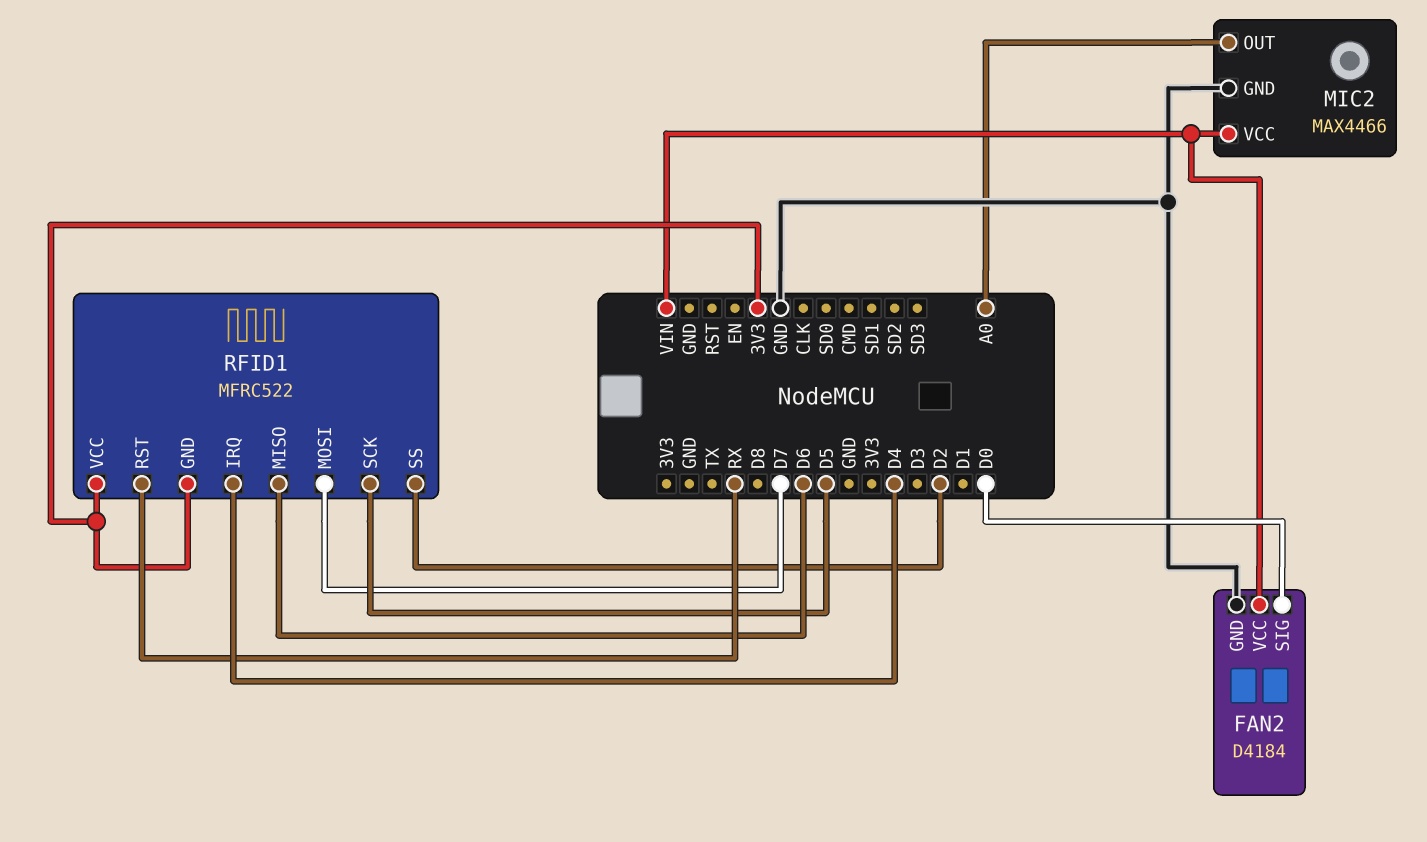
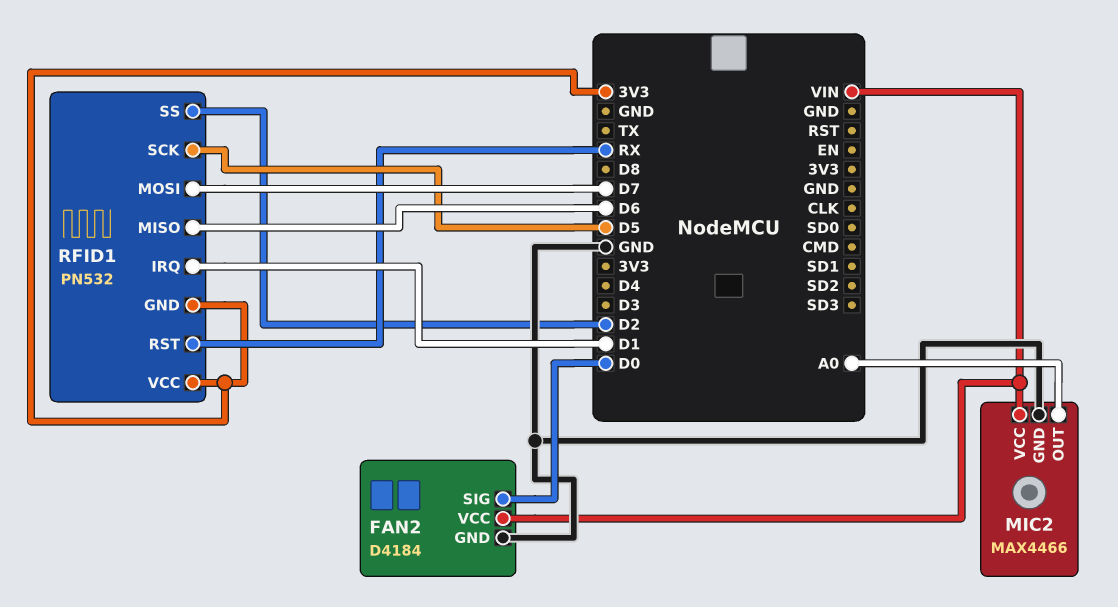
RFID1: MFRC522 -> PN532
RFID1 pin IRQ: D4 -> D1

